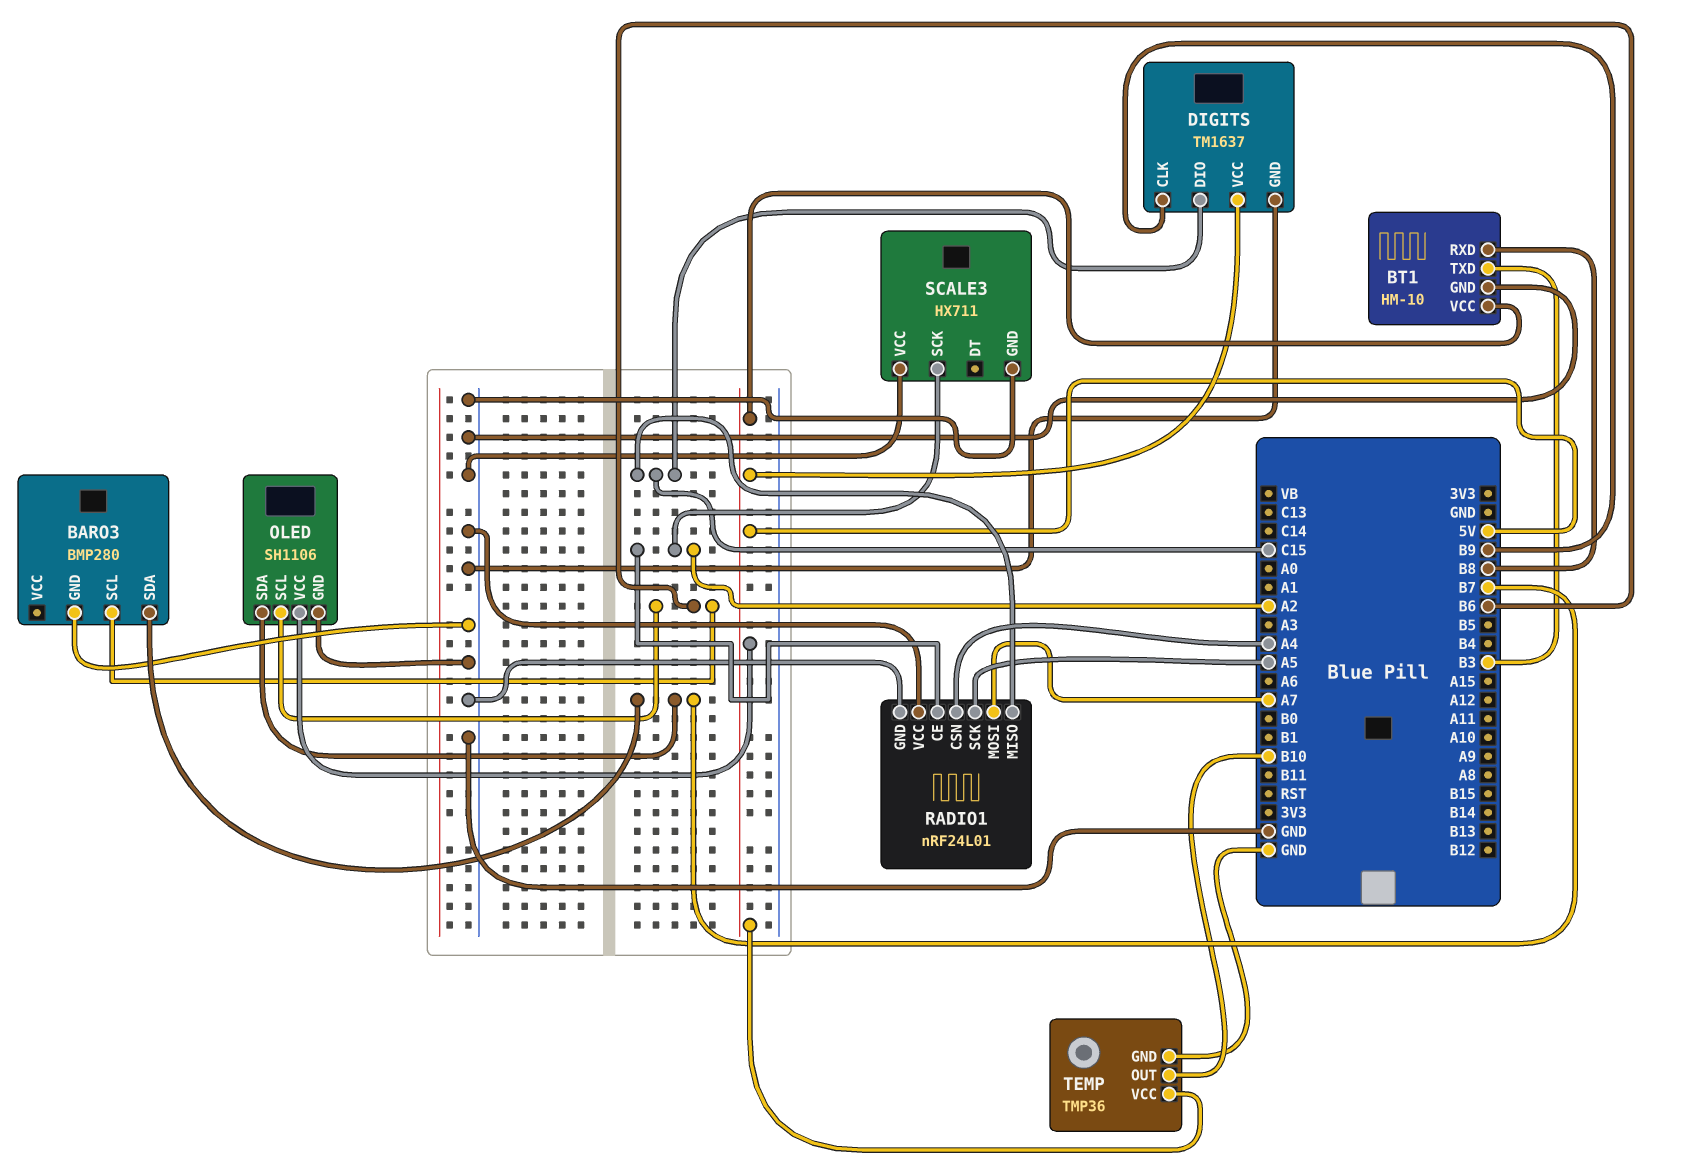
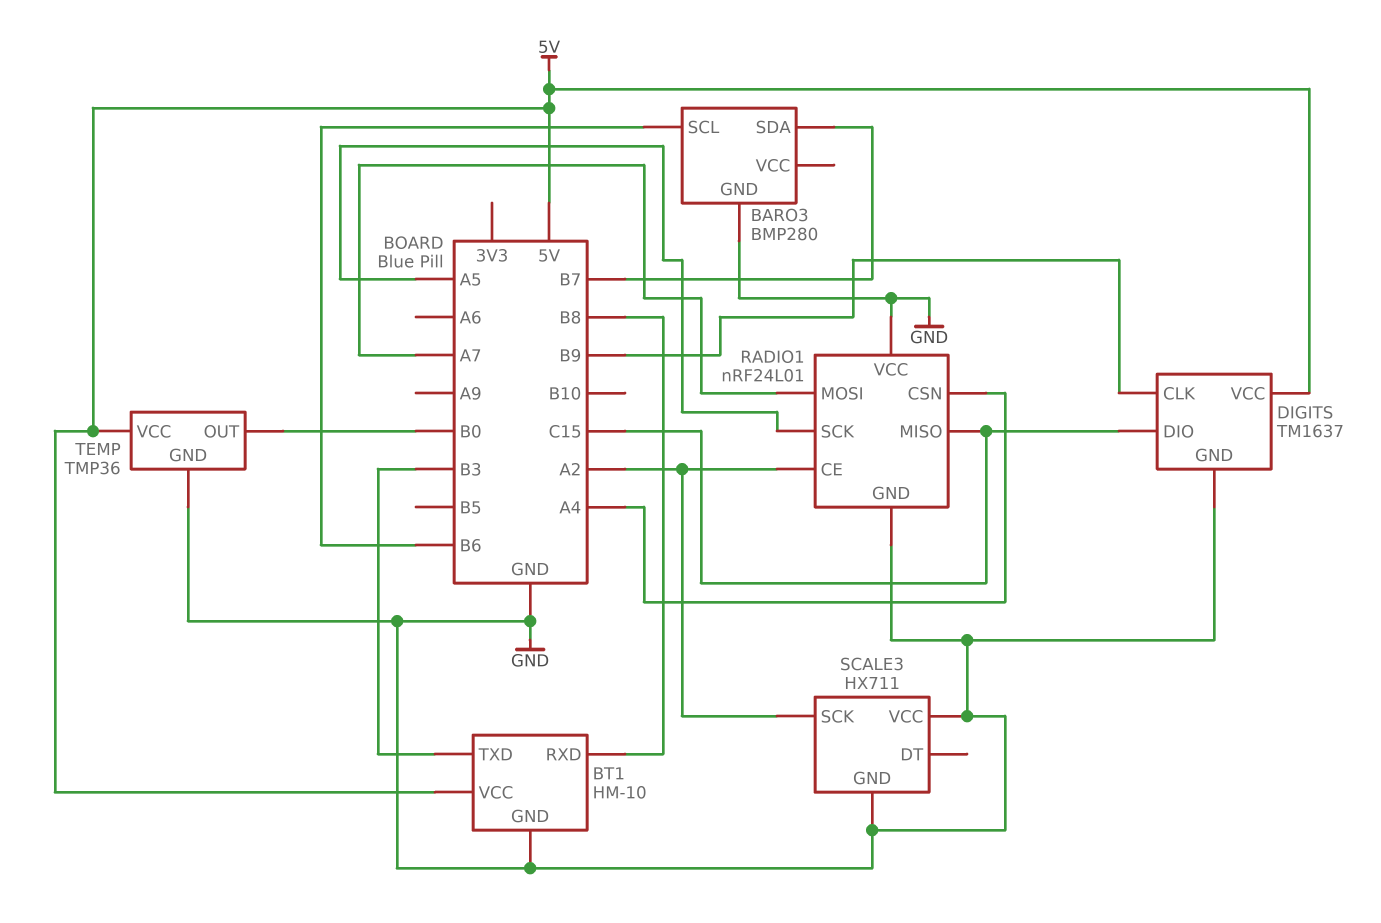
OLED: SH1106 -> none
OLED pin GND: GND -> none
OLED pin SCL: B6 -> none
OLED pin SDA: B7 -> none
OLED pin VCC: 5V -> none
TEMP pin OUT: B10 -> B0

